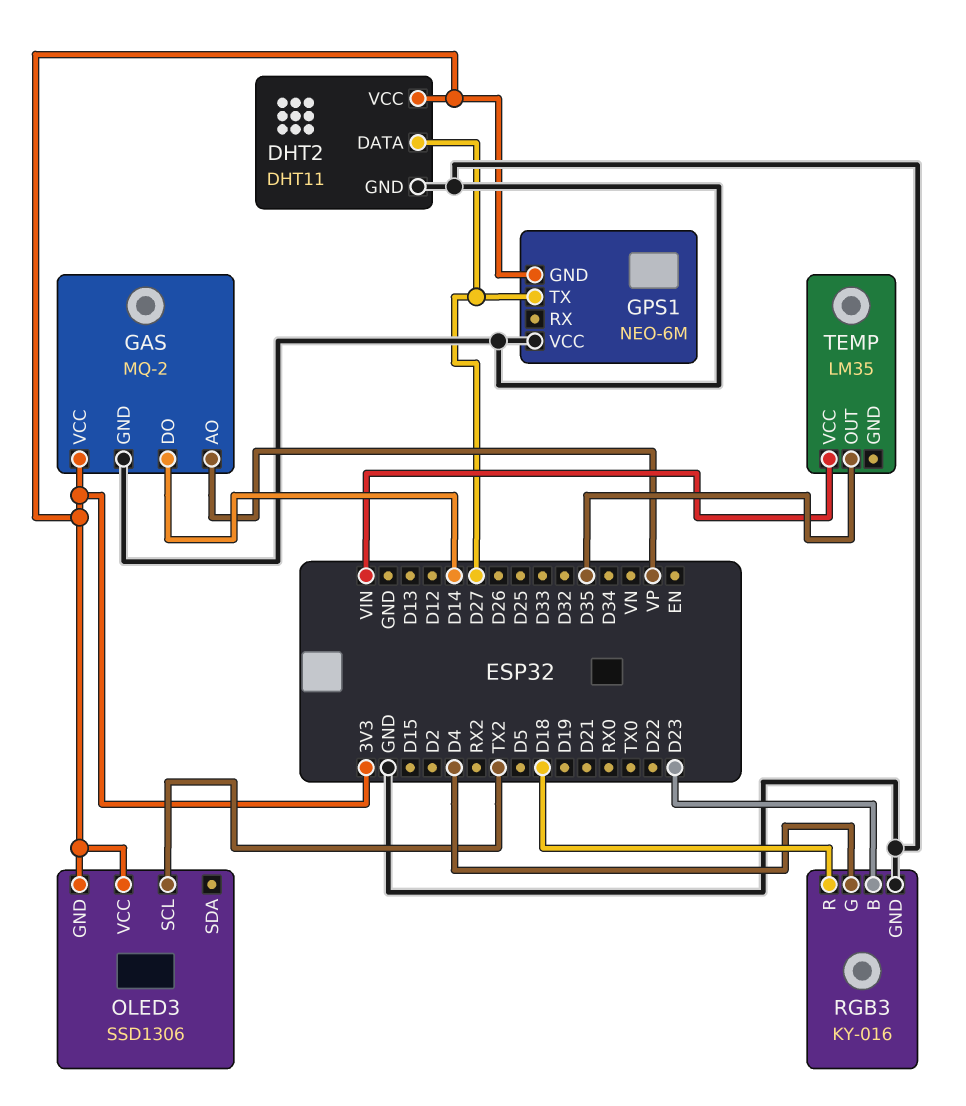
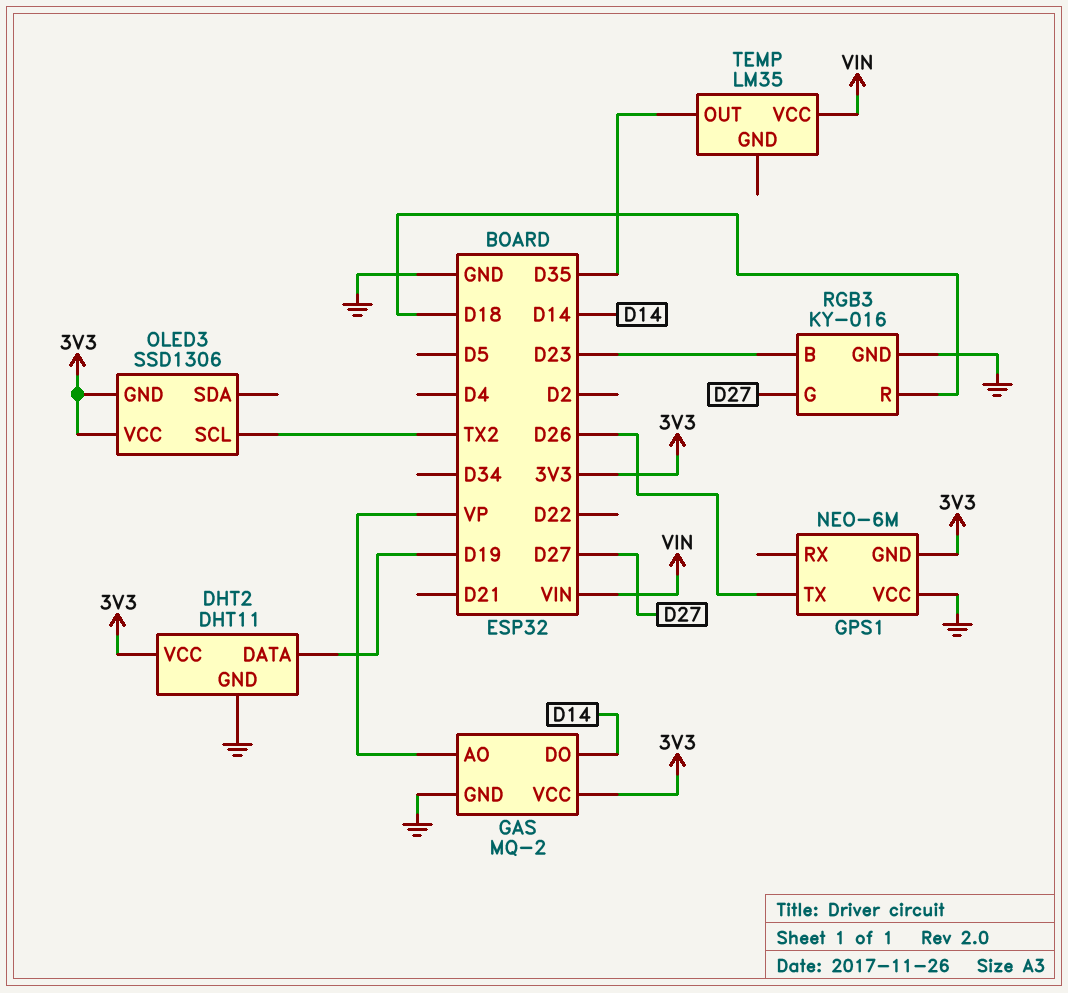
DHT2 pin DATA: D27 -> D19
GPS1 pin TX: D27 -> D26
RGB3 pin G: D4 -> D27

